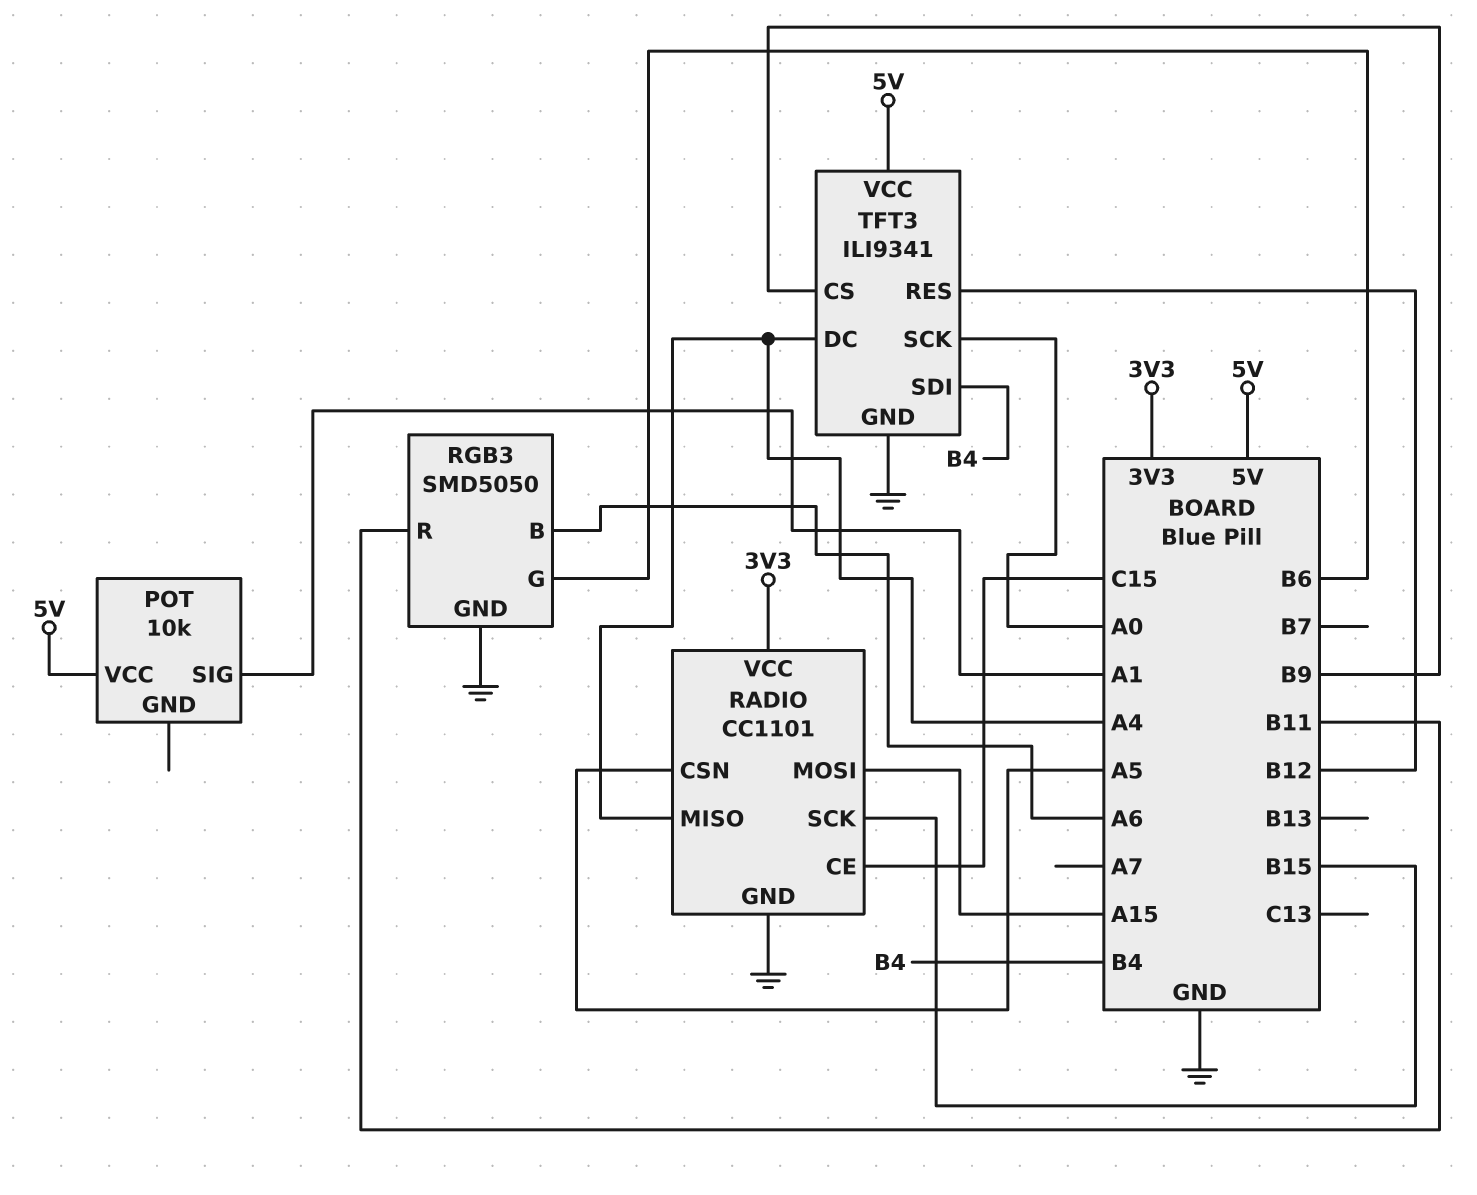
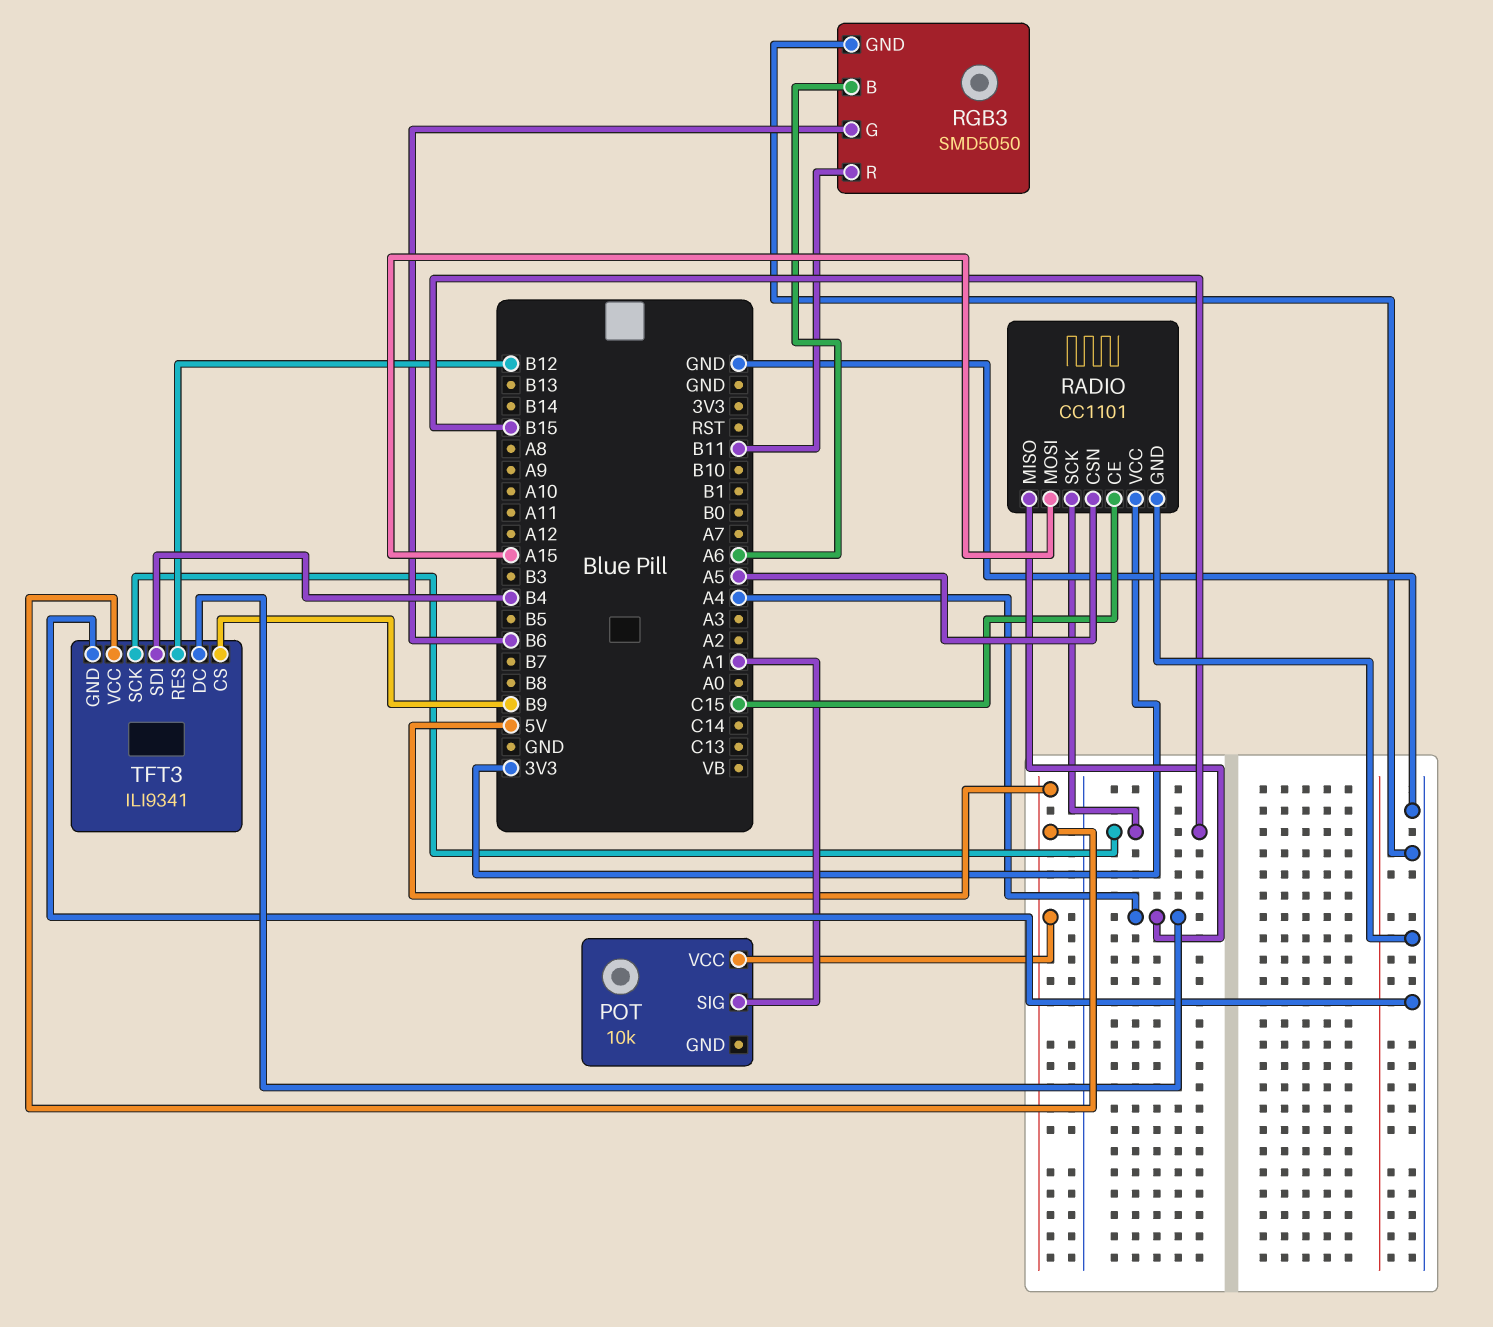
TFT3 pin SCK: A0 -> B15

